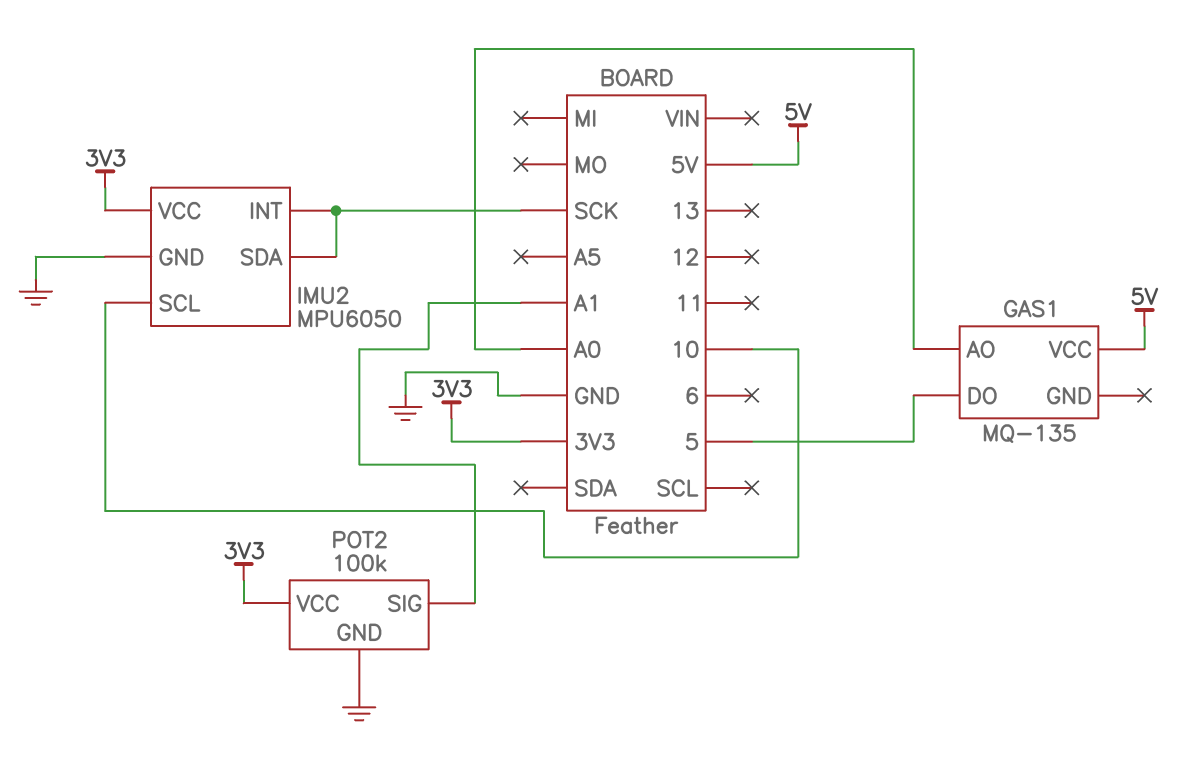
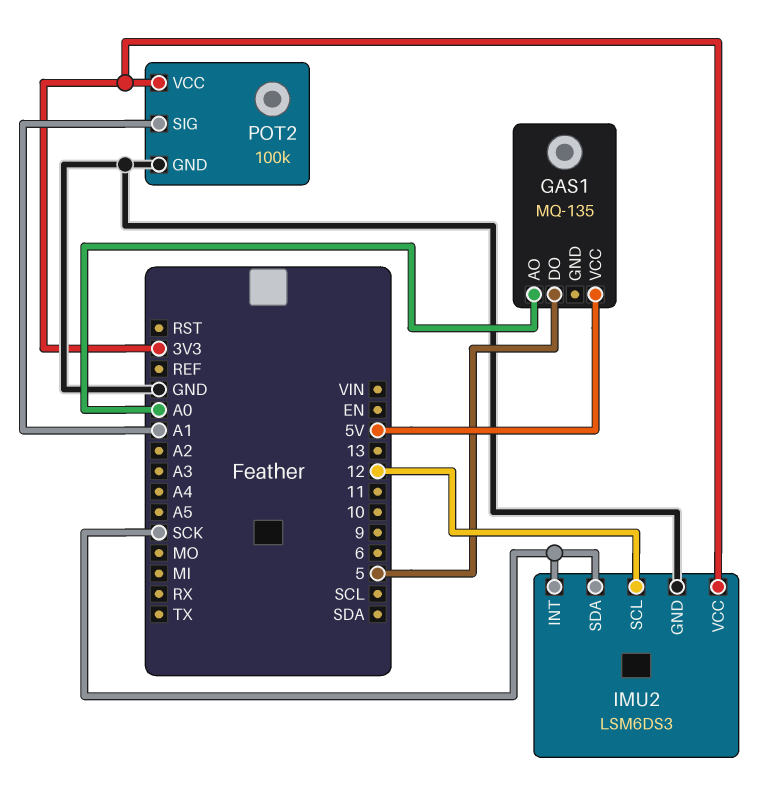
IMU2: MPU6050 -> LSM6DS3
IMU2 pin SCL: 10 -> 12

